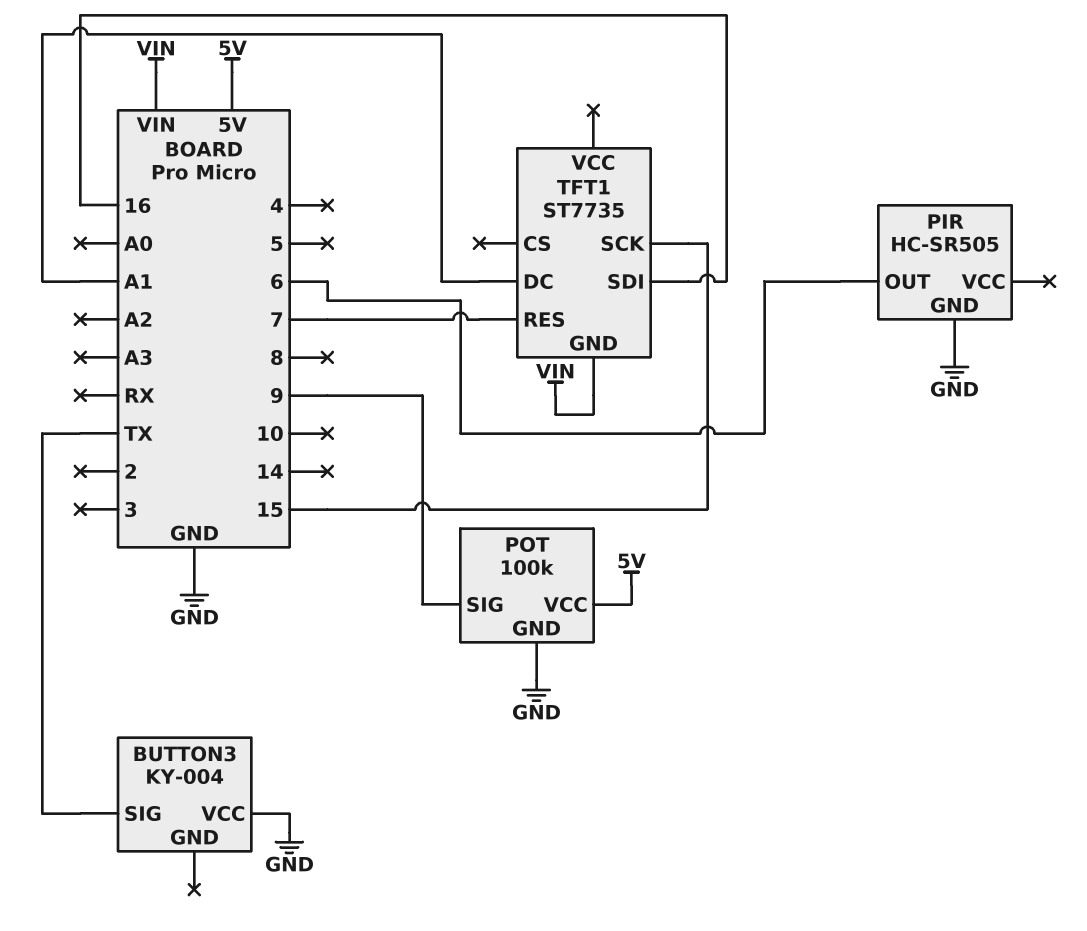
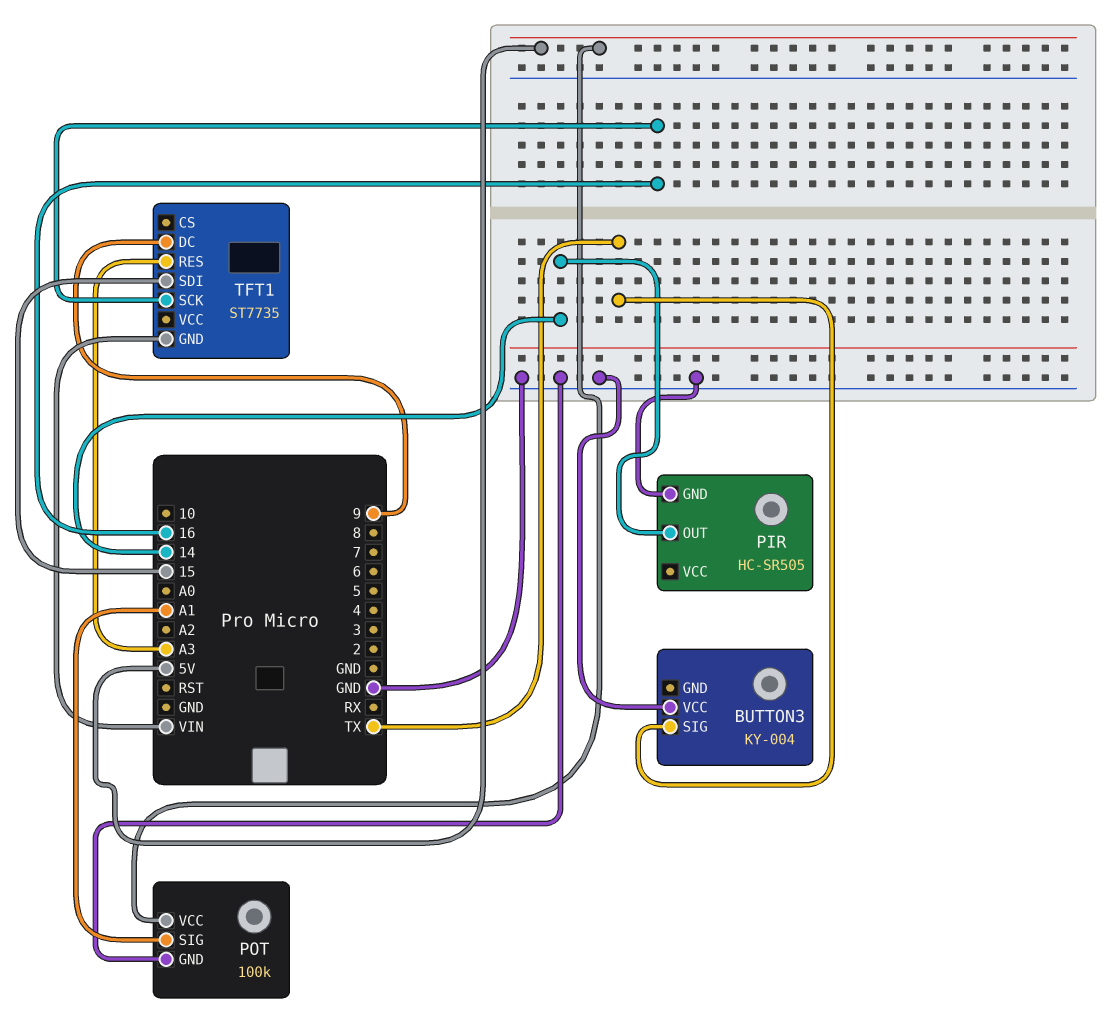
PIR pin OUT: 6 -> 14
POT pin SIG: 9 -> A1
TFT1 pin DC: A1 -> 9
TFT1 pin RES: 7 -> A3
TFT1 pin SCK: 15 -> 16
TFT1 pin SDI: 16 -> 15

